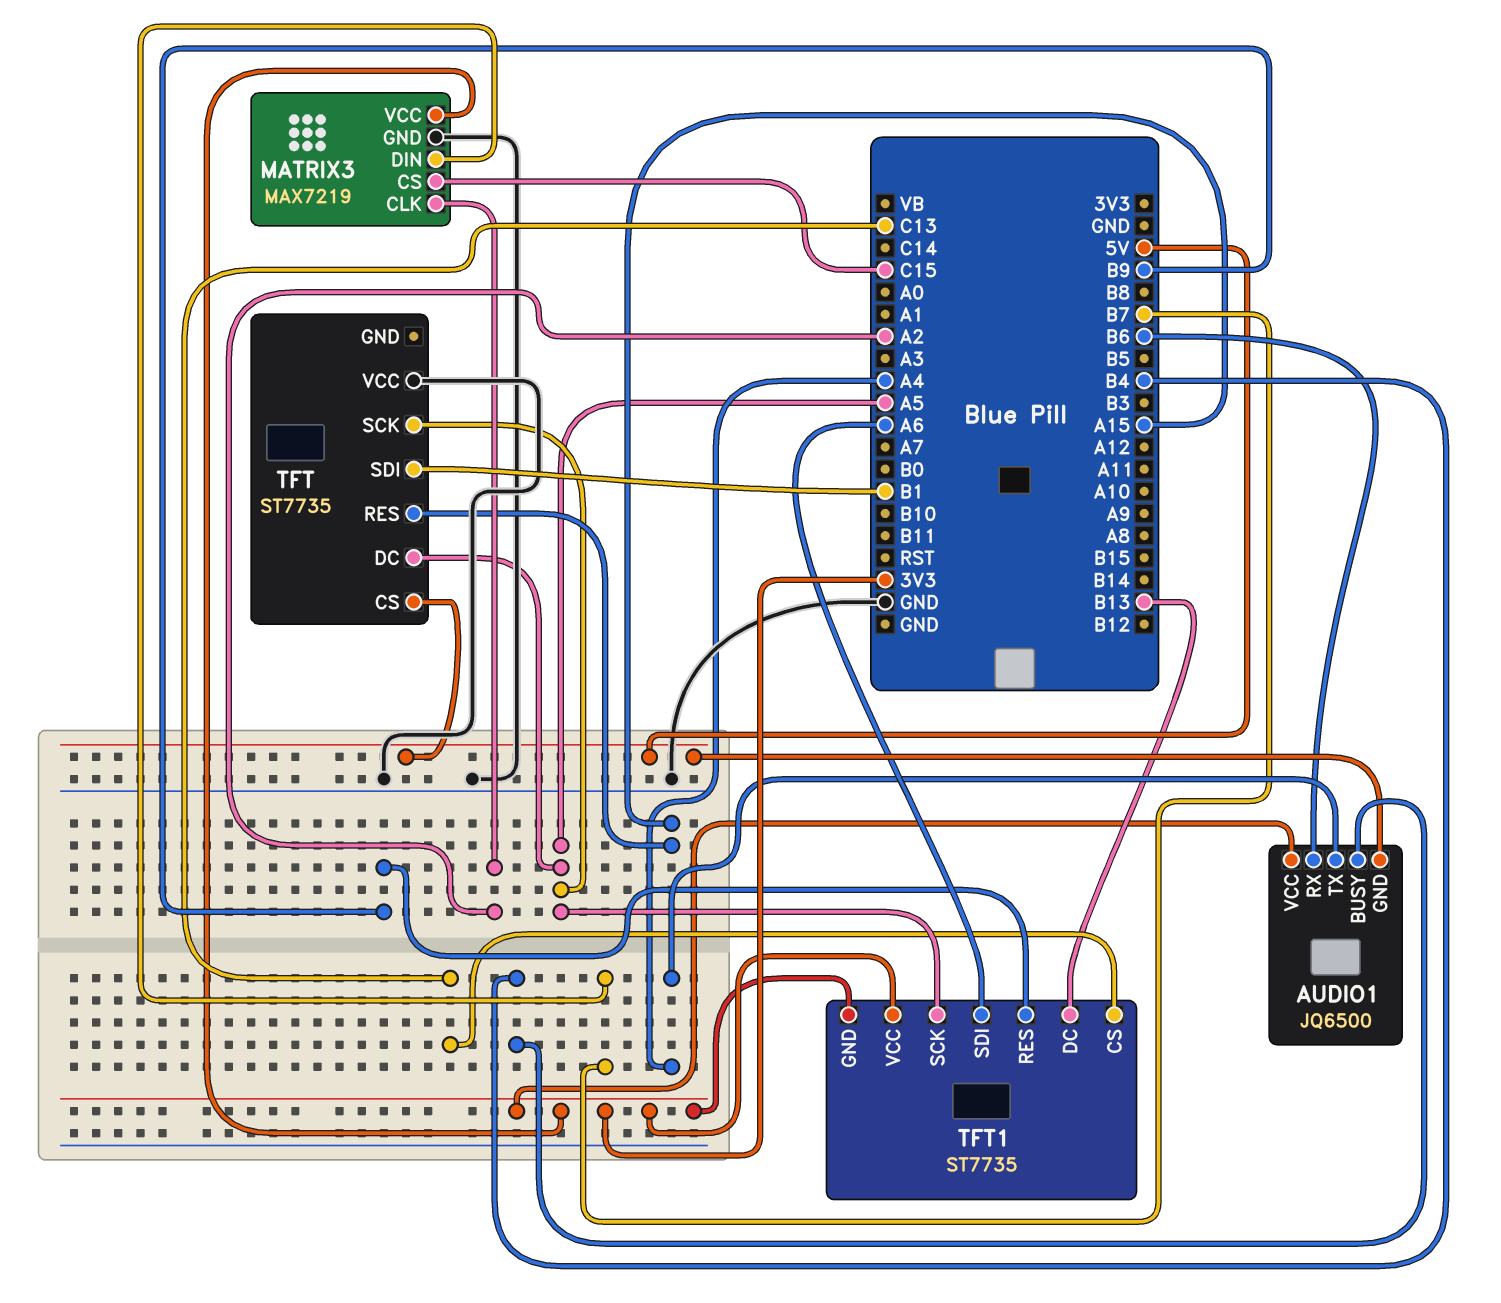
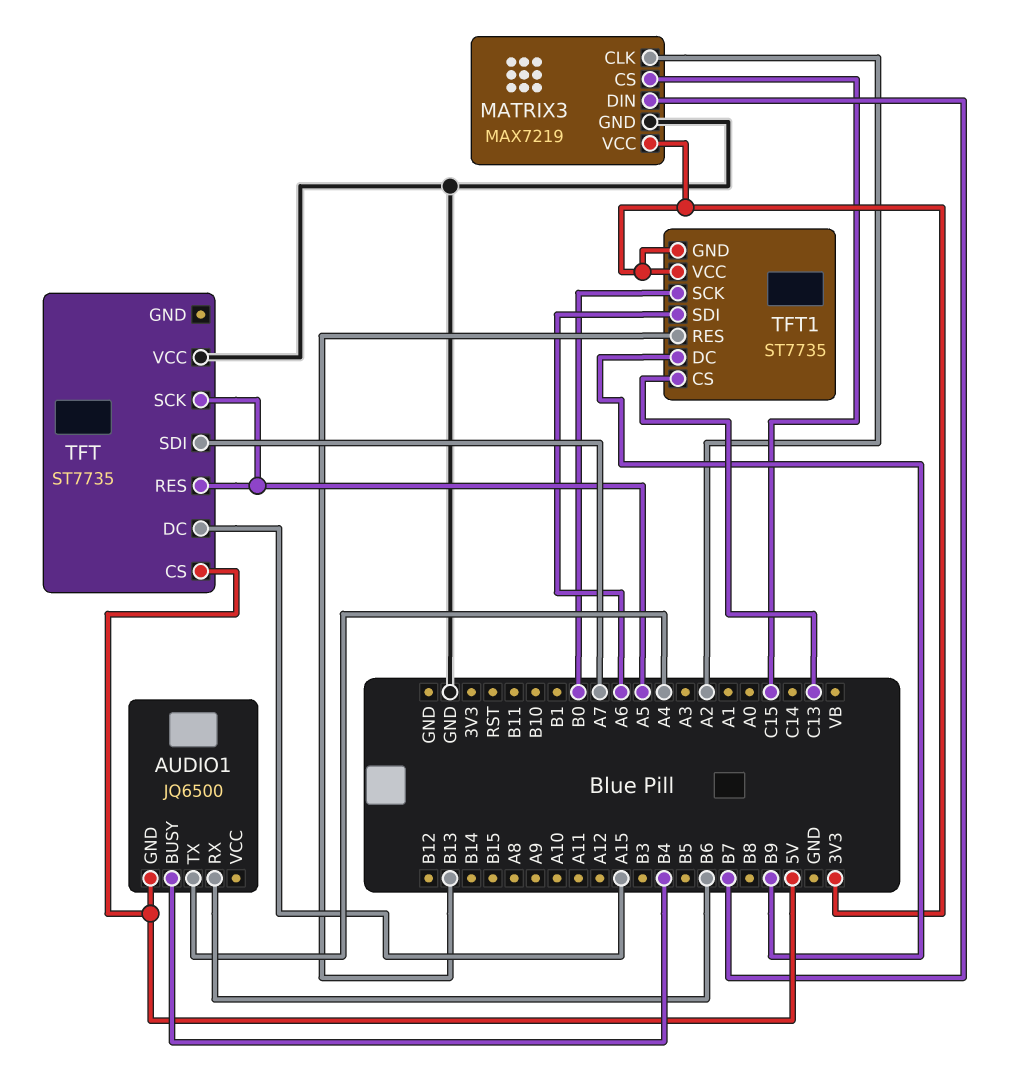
AUDIO1 pin VCC: 3V3 -> none
TFT pin DC: A5 -> A15
TFT pin RES: A15 -> A5
TFT pin SDI: B1 -> A7
TFT1 pin DC: B13 -> B9
TFT1 pin RES: B9 -> B13
TFT1 pin SCK: A5 -> B0

